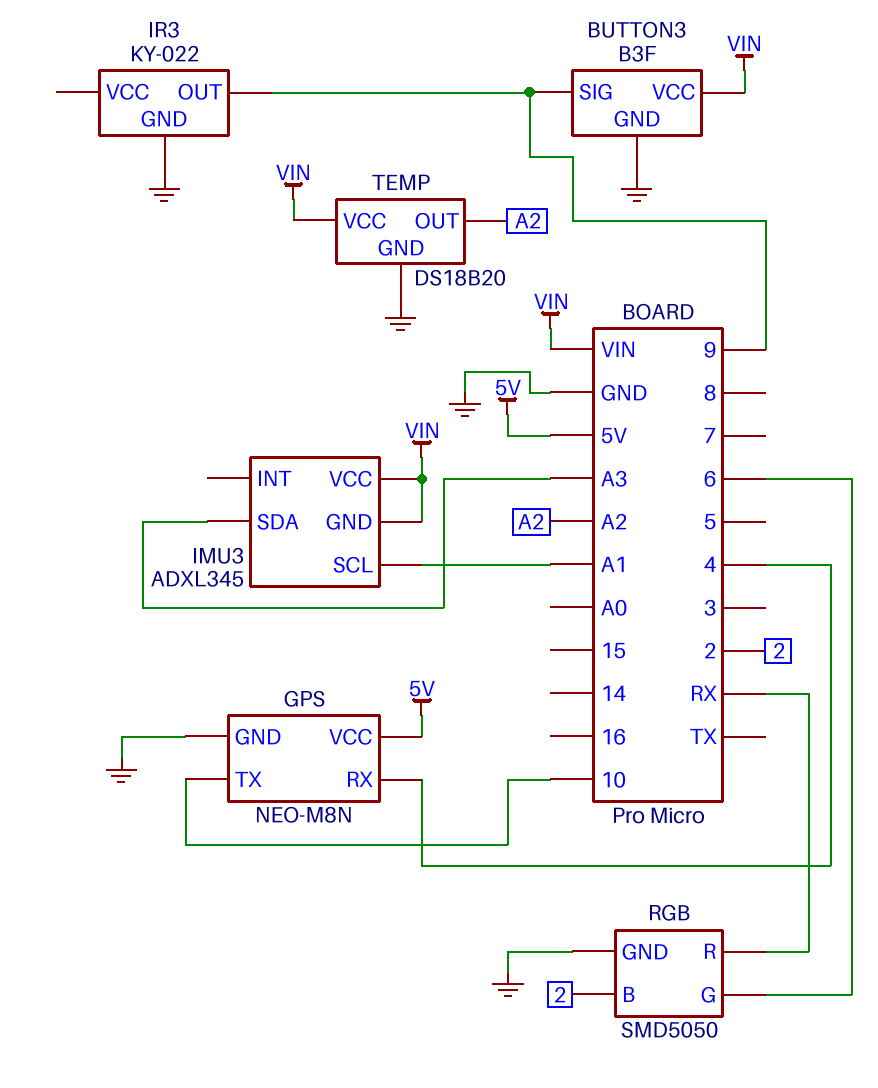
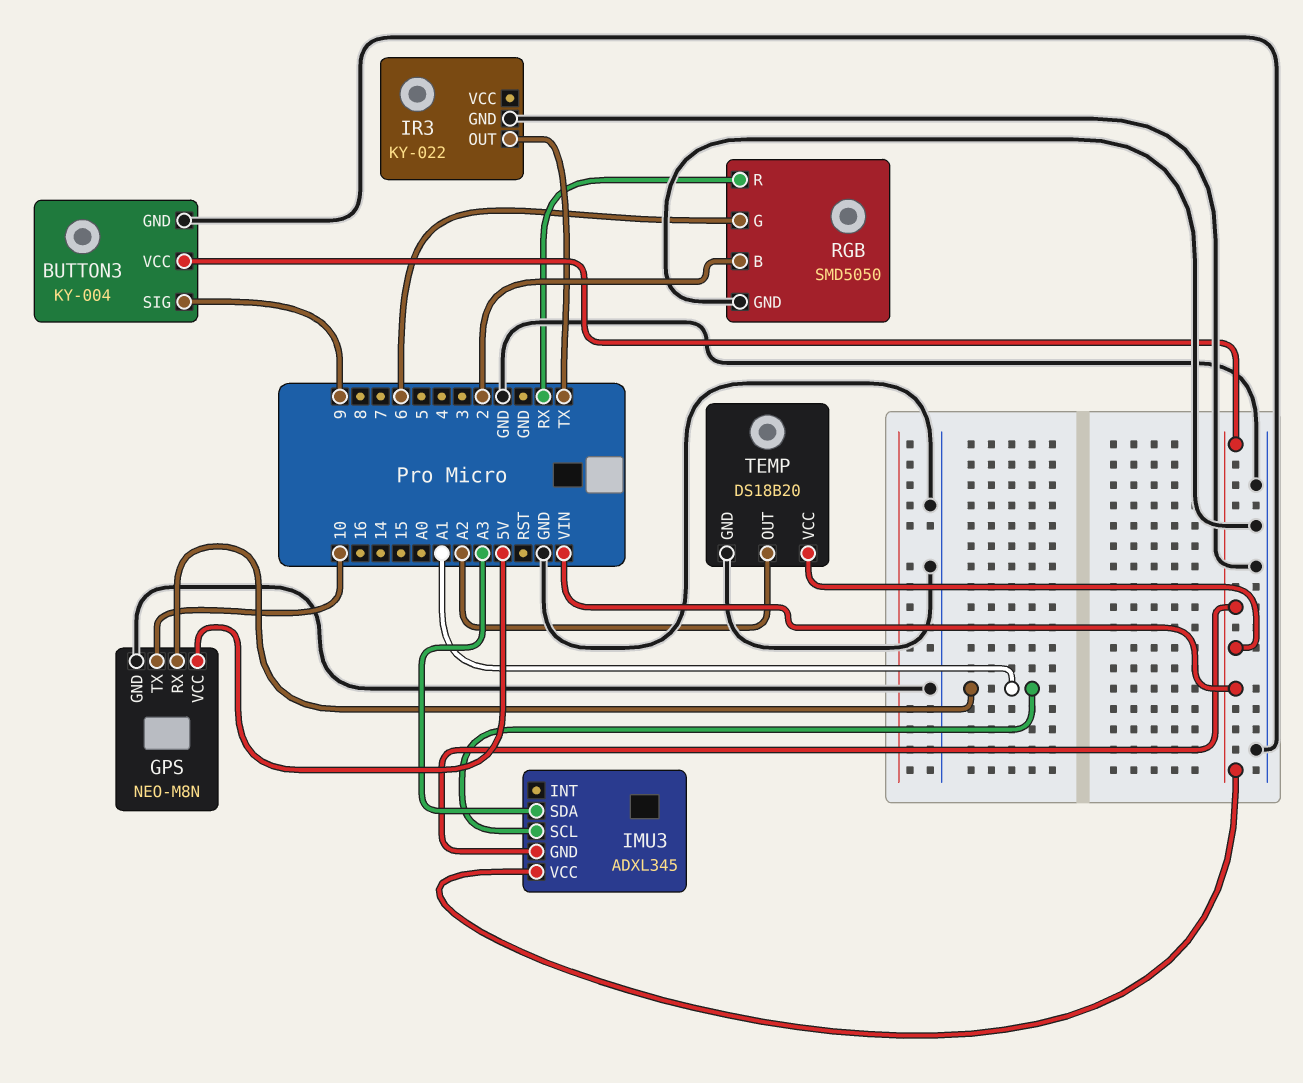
BUTTON3: B3F -> KY-004
GPS pin RX: 4 -> A1
IR3 pin OUT: 9 -> TX

